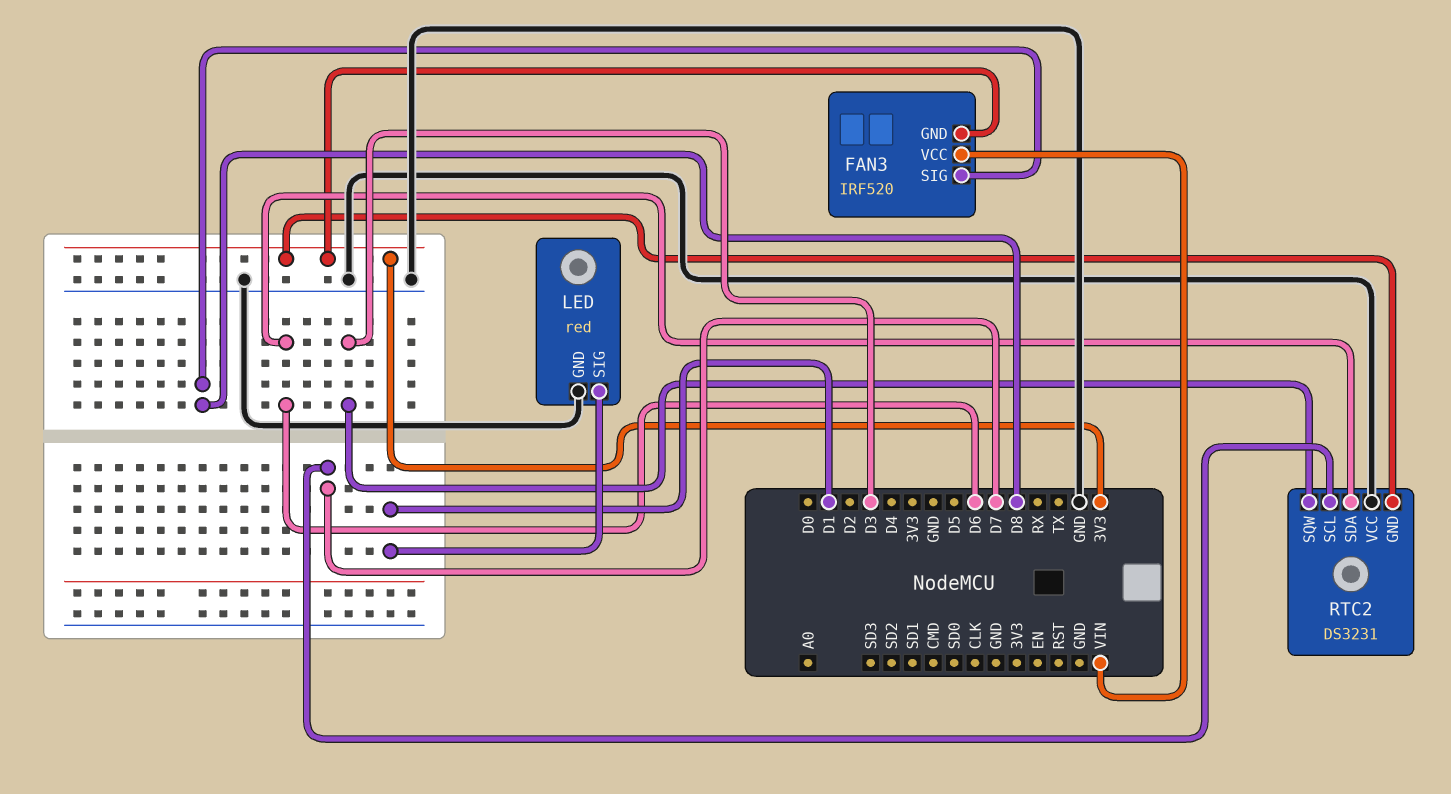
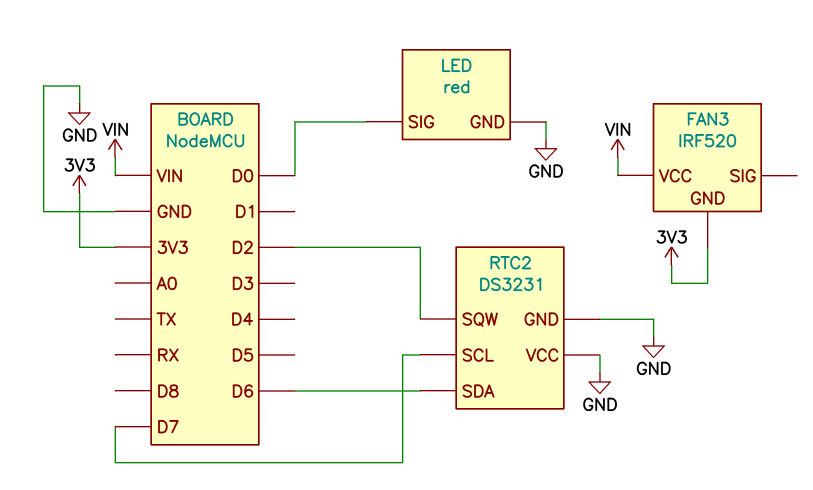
FAN3 pin SIG: D8 -> none
LED pin SIG: D1 -> D0
RTC2 pin GND: 3V3 -> GND
RTC2 pin SQW: D3 -> D2

